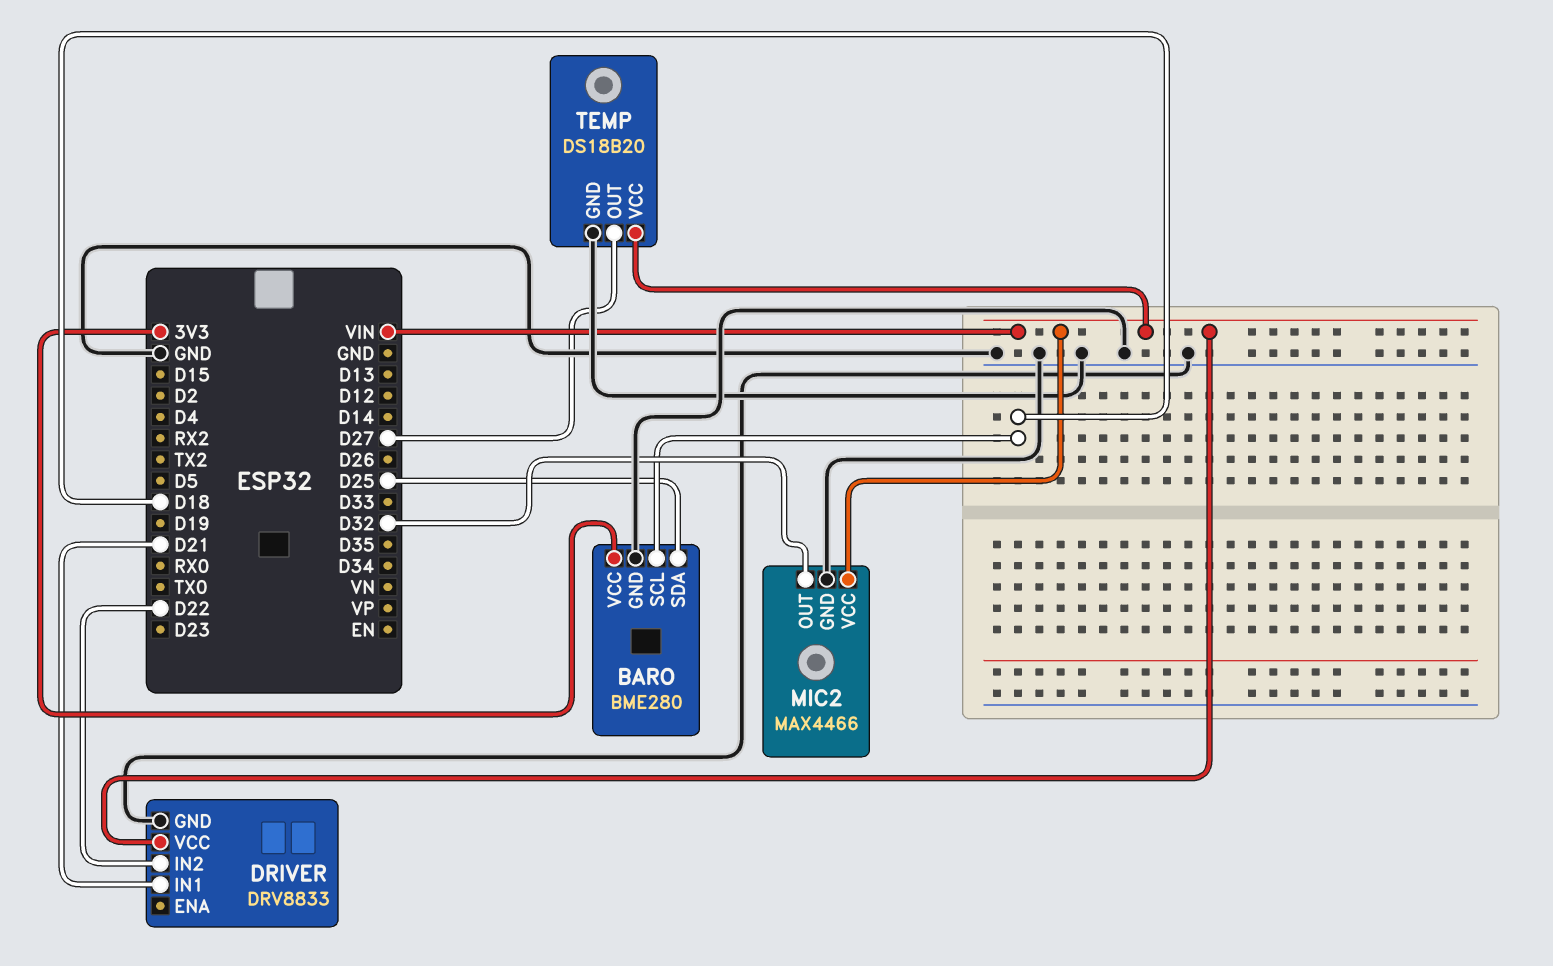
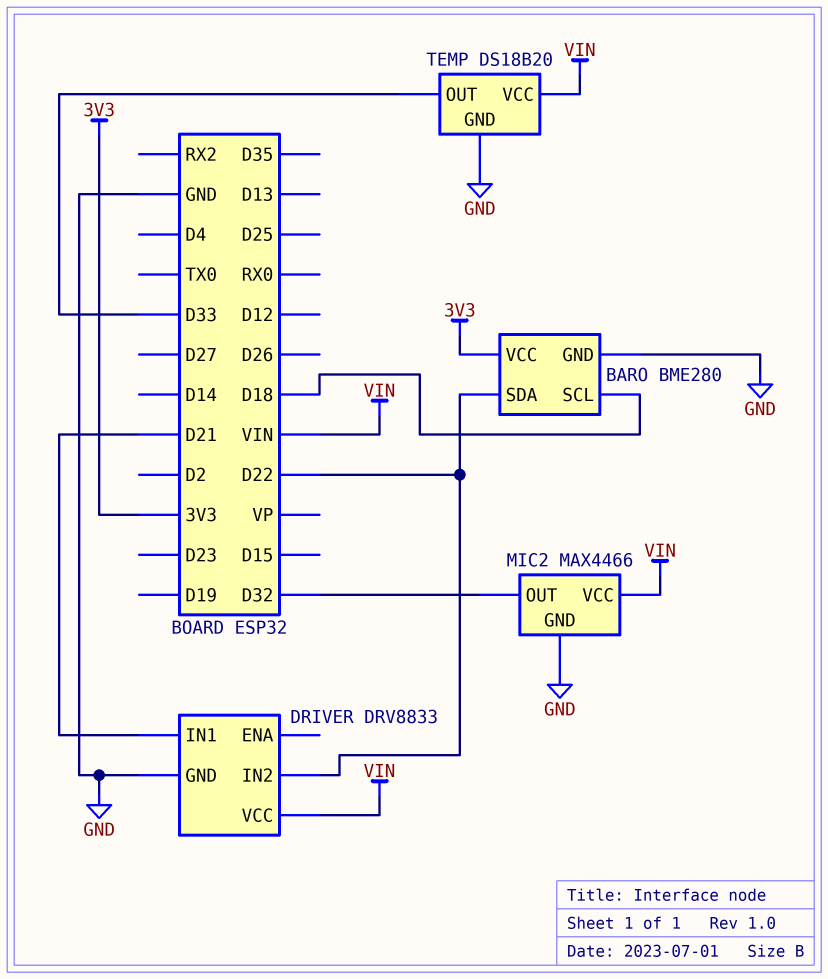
BARO pin SDA: D25 -> D22
TEMP pin OUT: D27 -> D33

